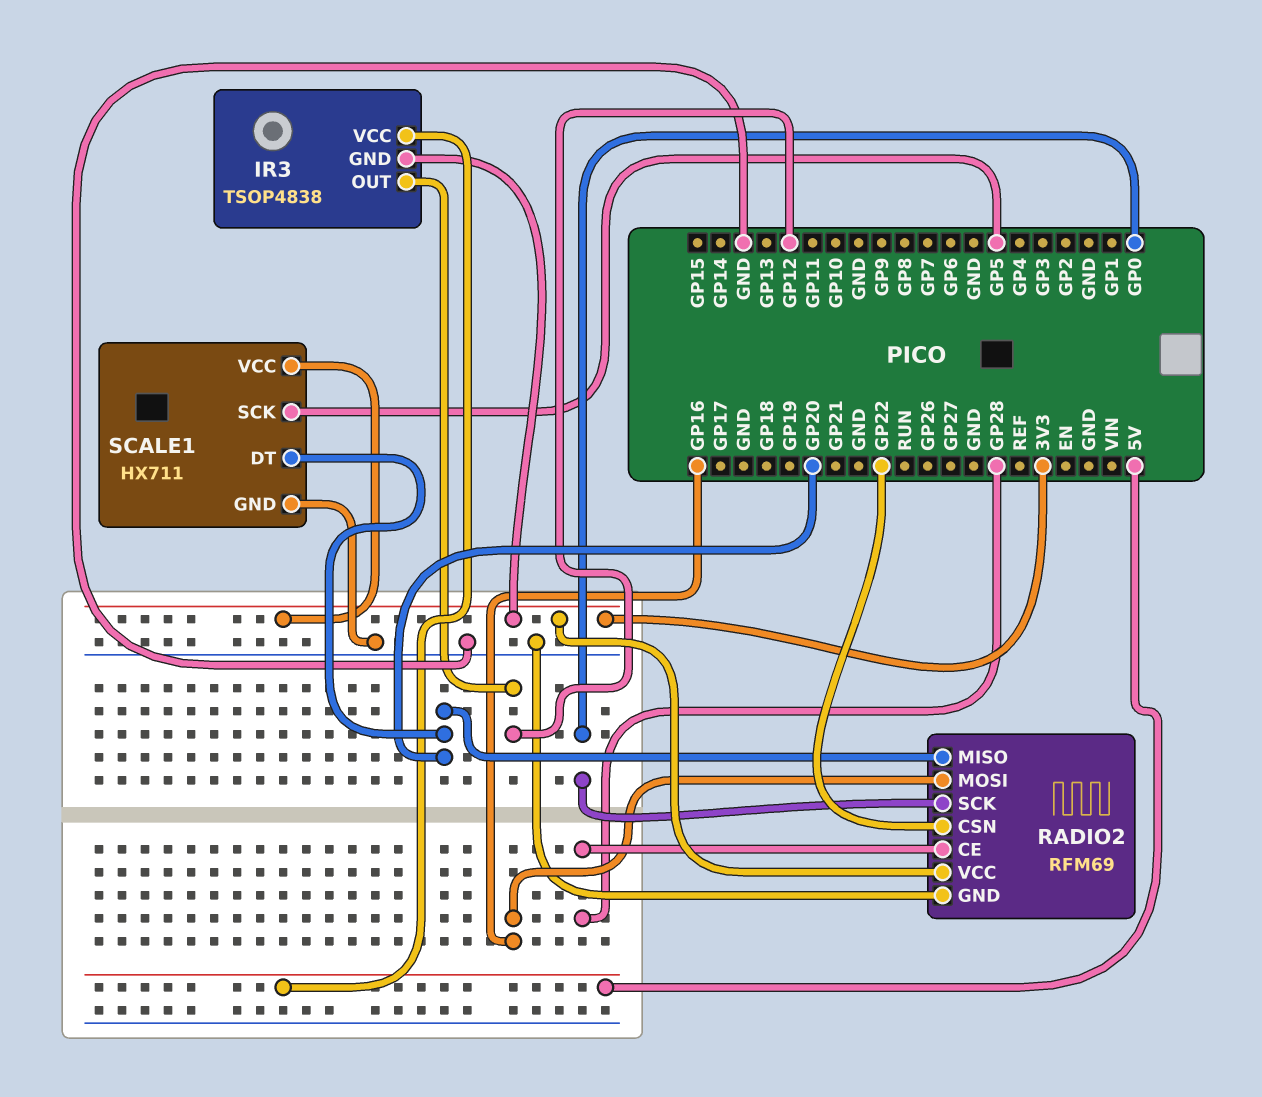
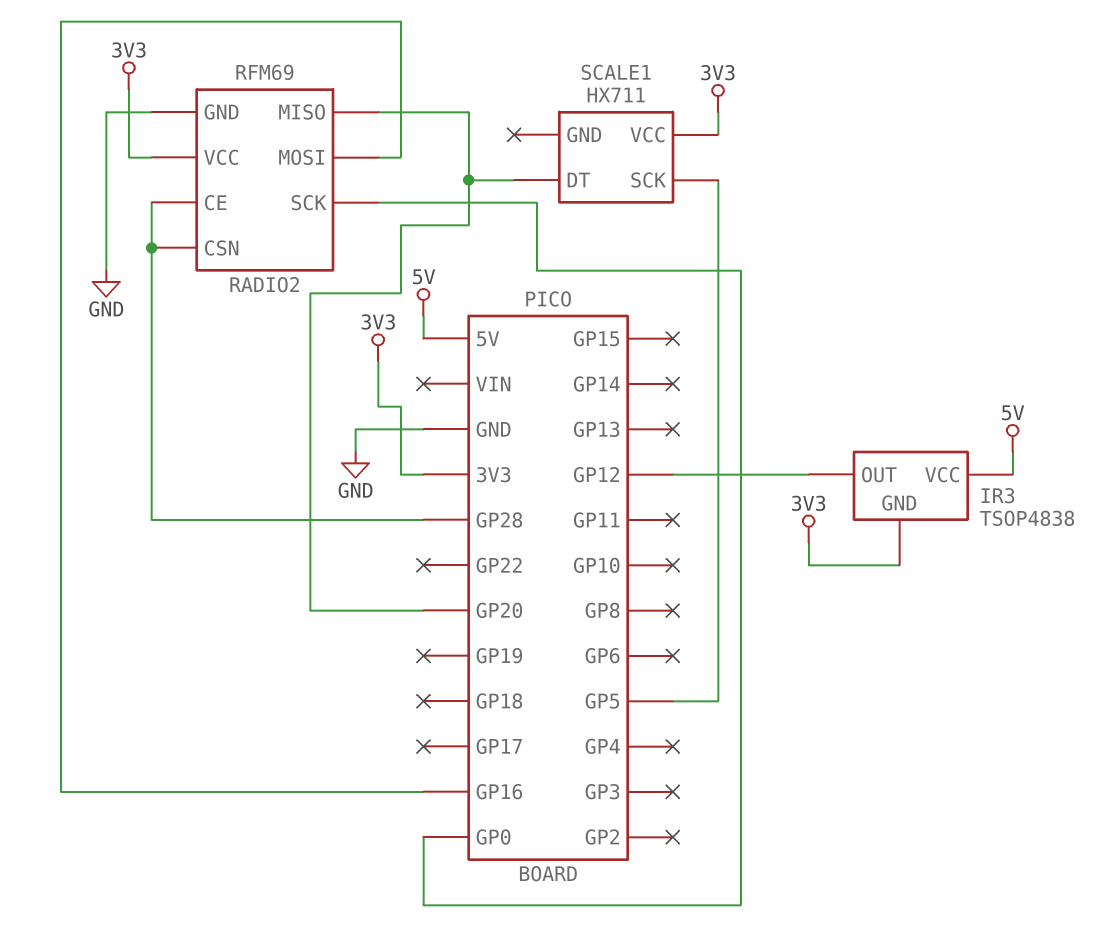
RADIO2 pin CSN: GP22 -> GP28
SCALE1 pin GND: GND -> none

